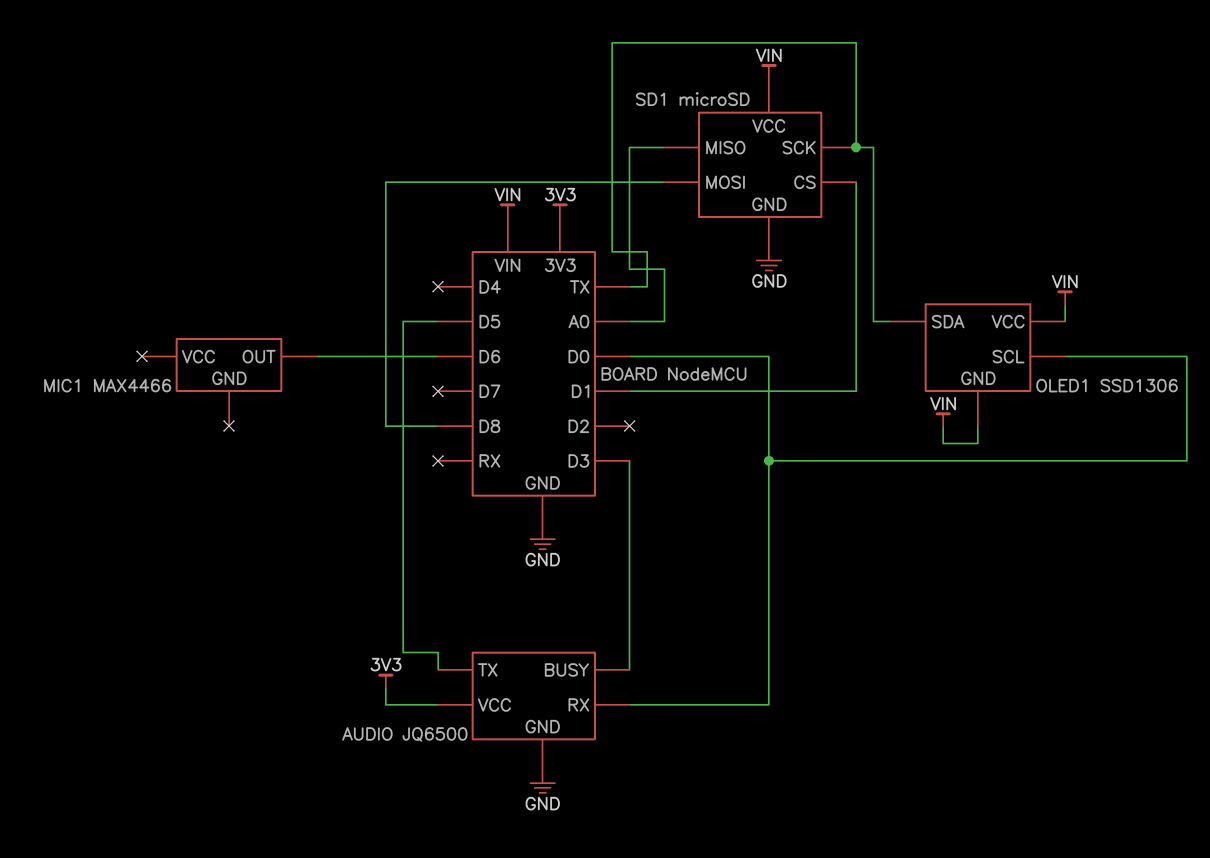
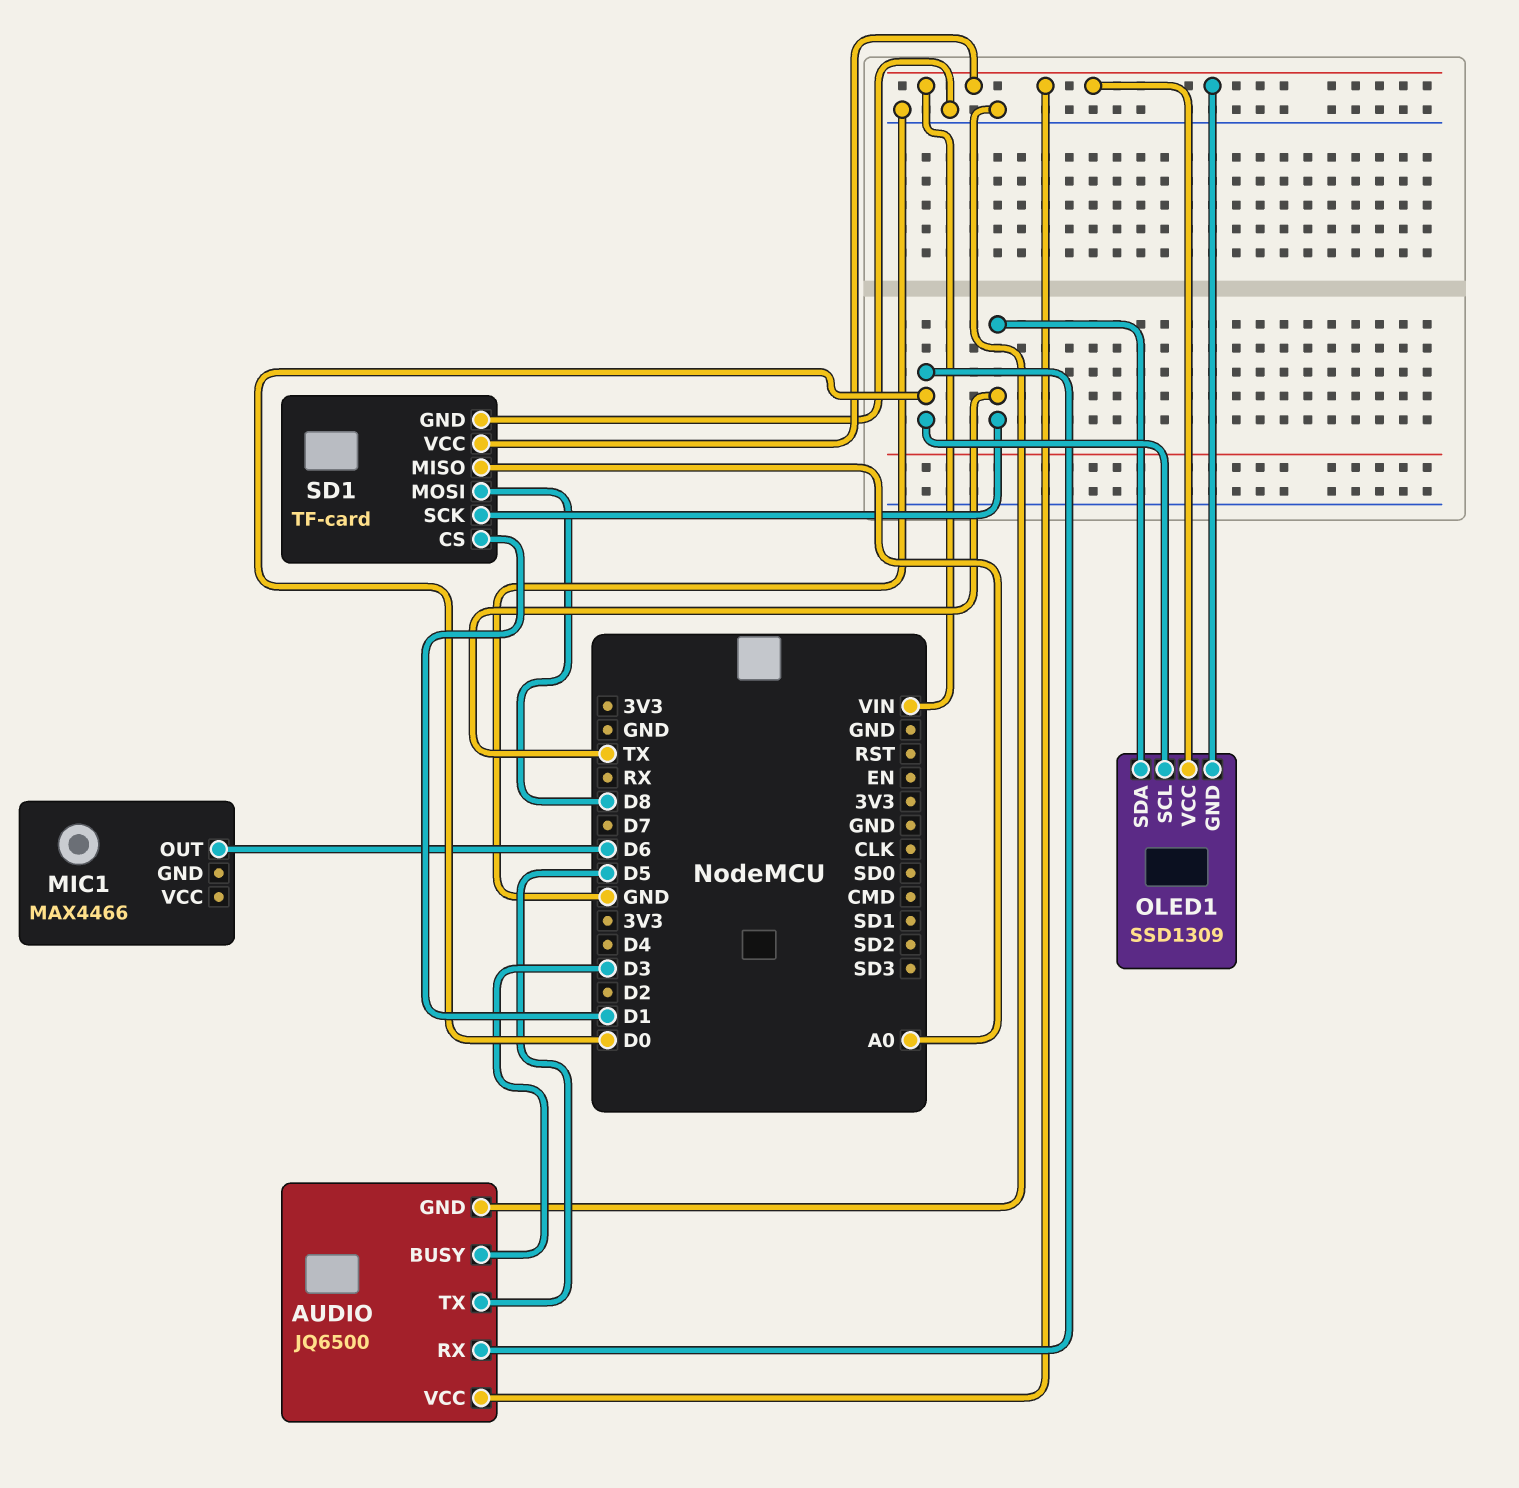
AUDIO pin VCC: 3V3 -> VIN
OLED1: SSD1306 -> SSD1309
SD1: microSD -> TF-card

